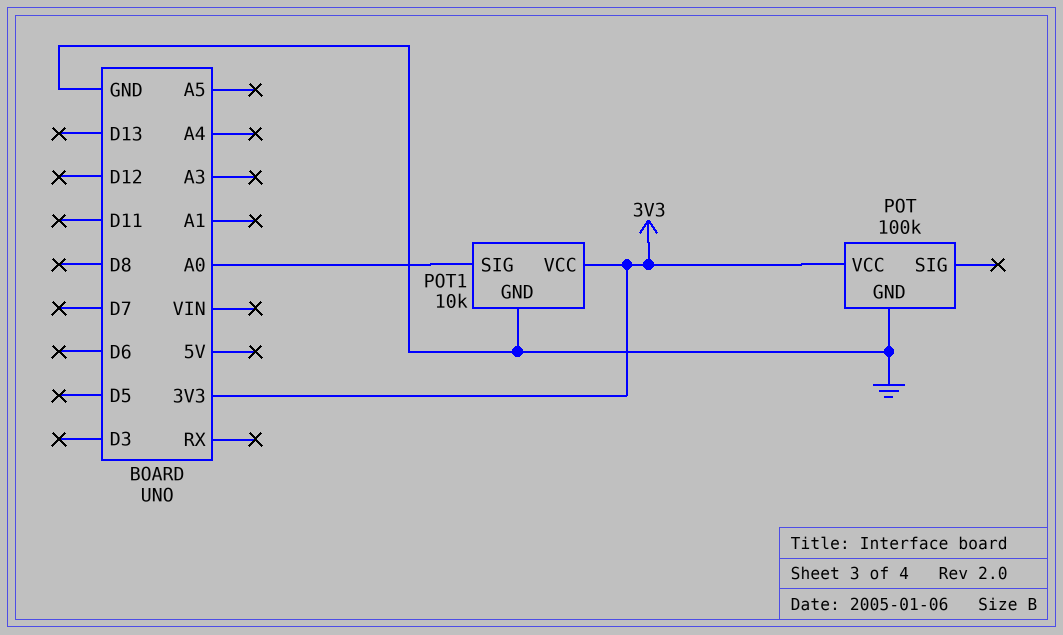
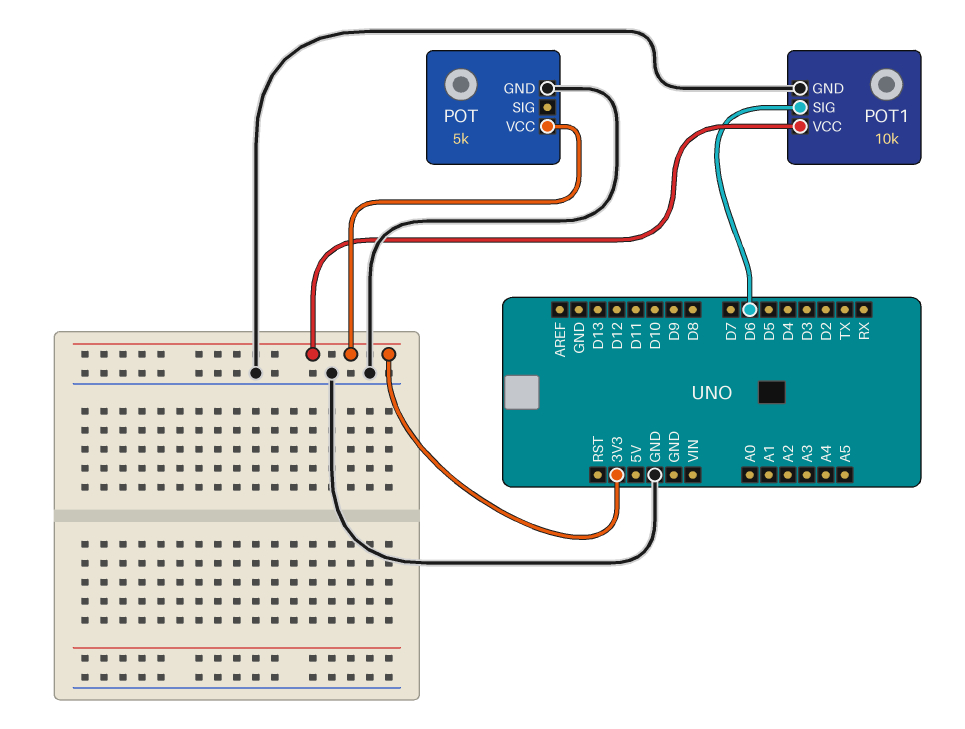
POT: 100k -> 5k
POT1 pin SIG: A0 -> D6

